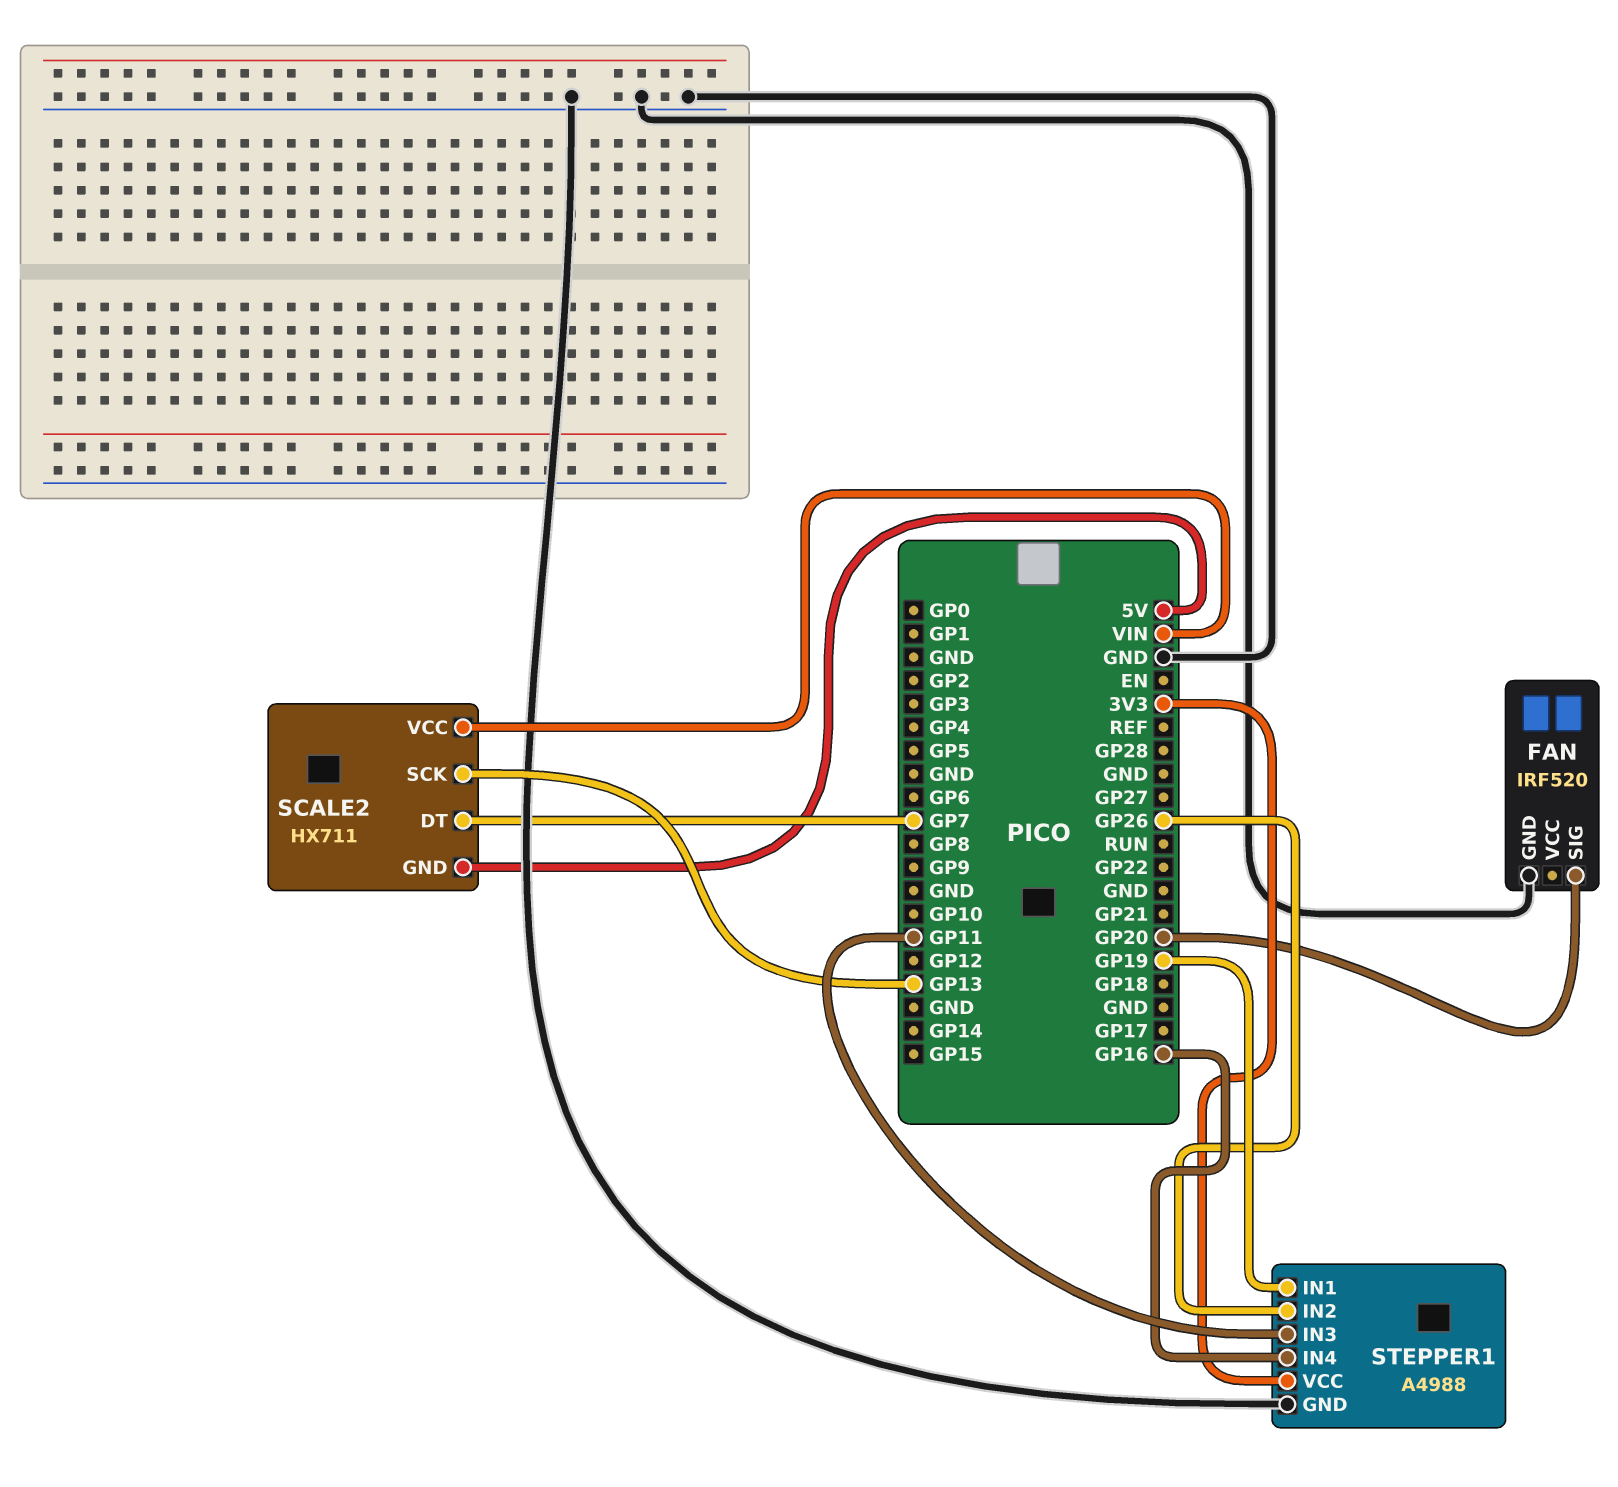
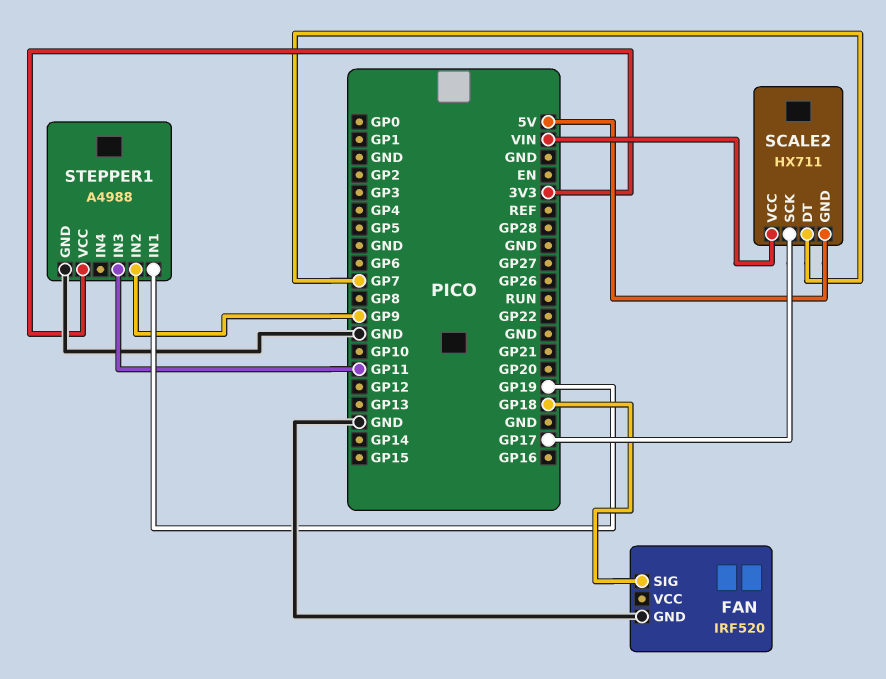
FAN pin SIG: GP20 -> GP18
SCALE2 pin SCK: GP13 -> GP17
STEPPER1 pin IN2: GP26 -> GP9
STEPPER1 pin IN4: GP16 -> none

